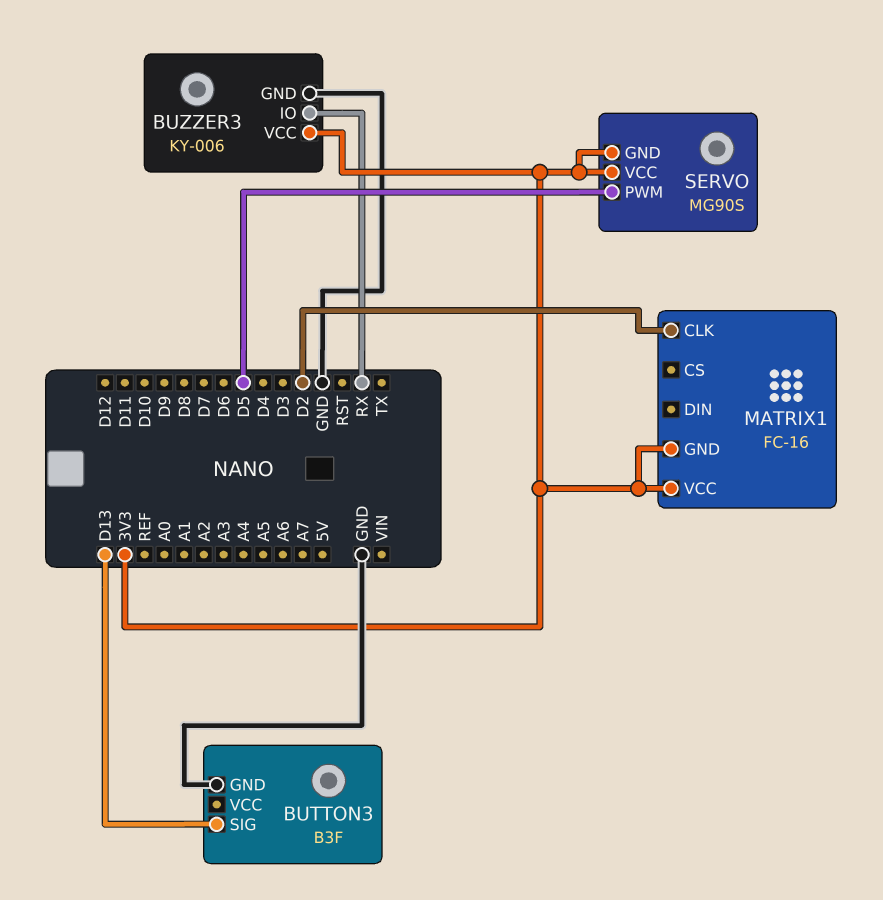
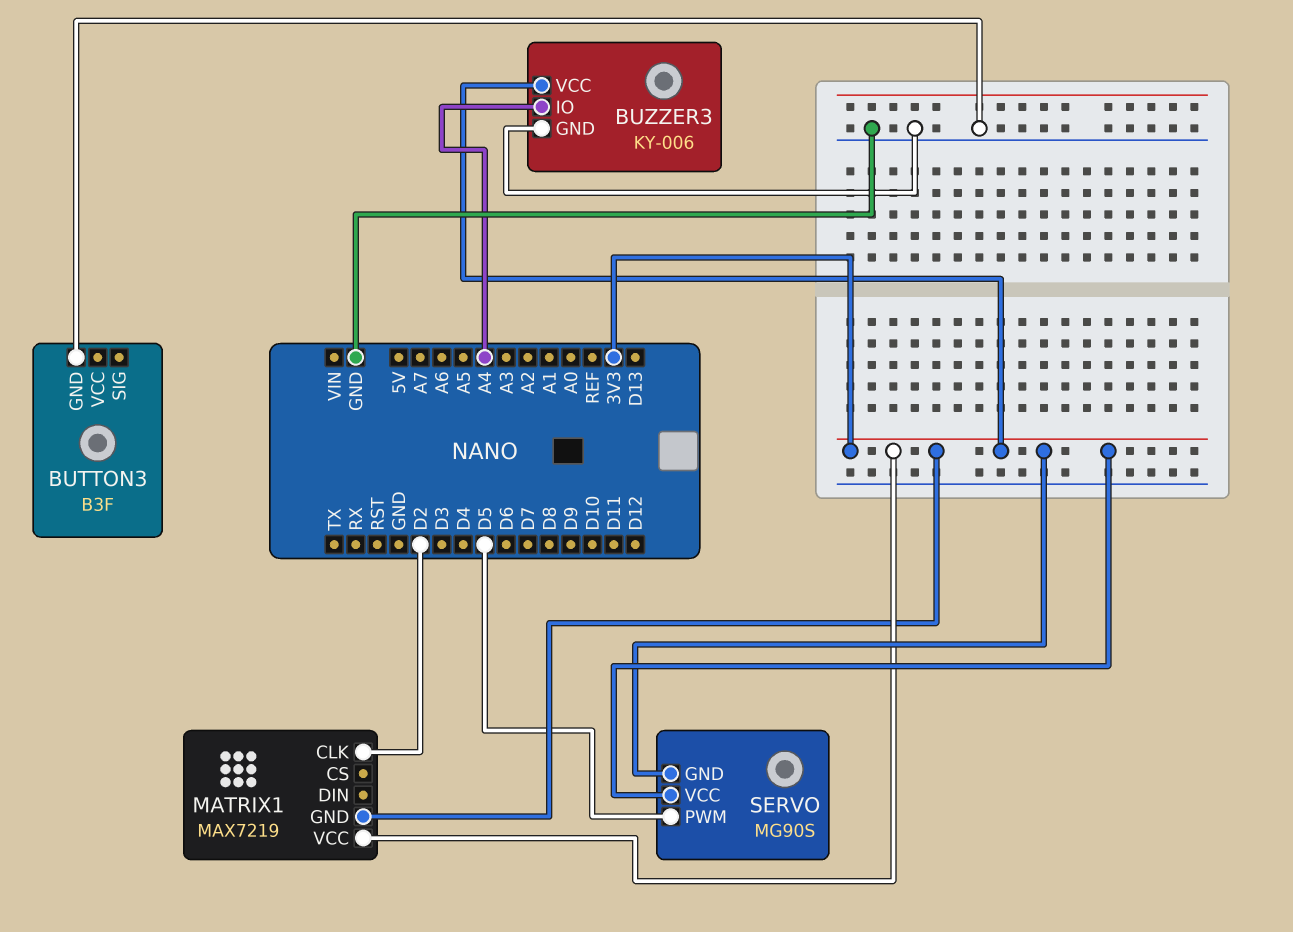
BUTTON3 pin SIG: D13 -> none
BUZZER3 pin IO: RX -> A4
MATRIX1: FC-16 -> MAX7219

